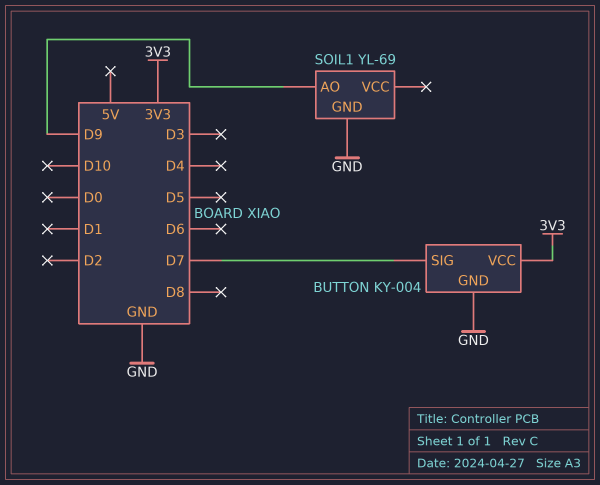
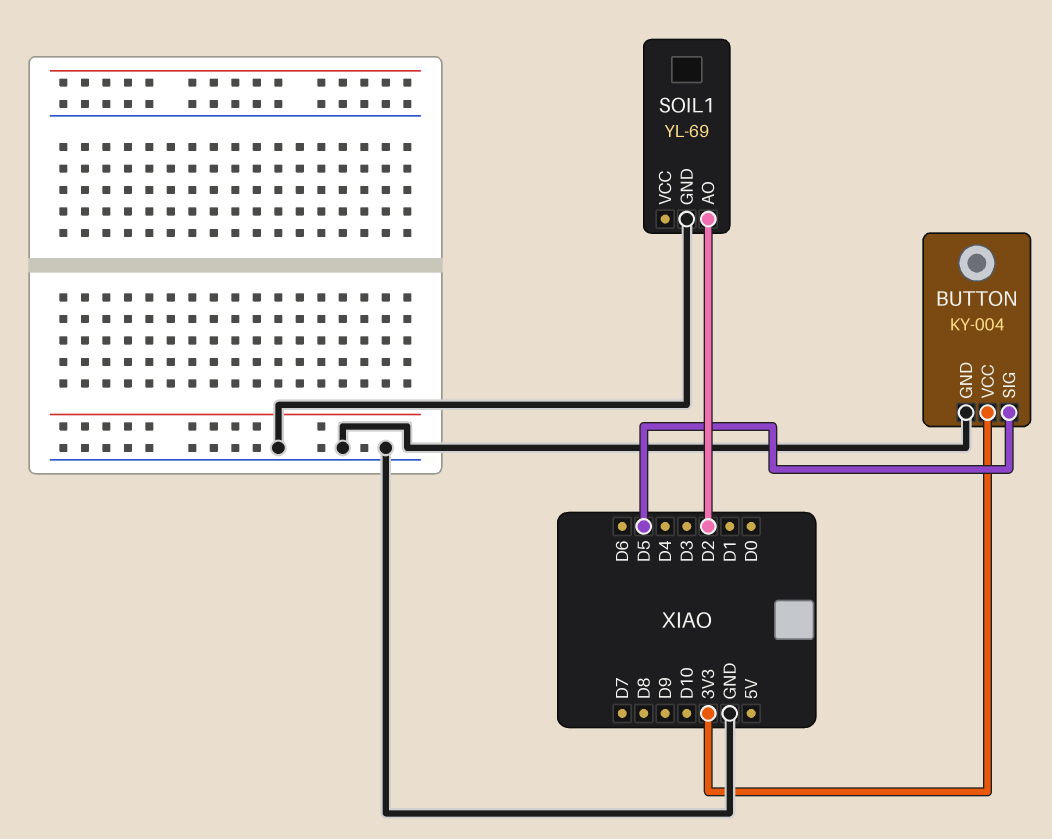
BUTTON pin SIG: D7 -> D5
SOIL1 pin AO: D9 -> D2

